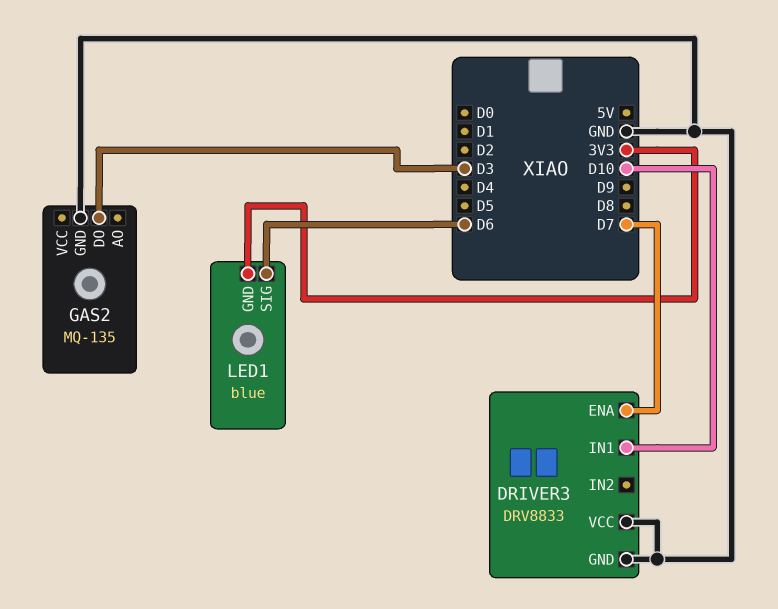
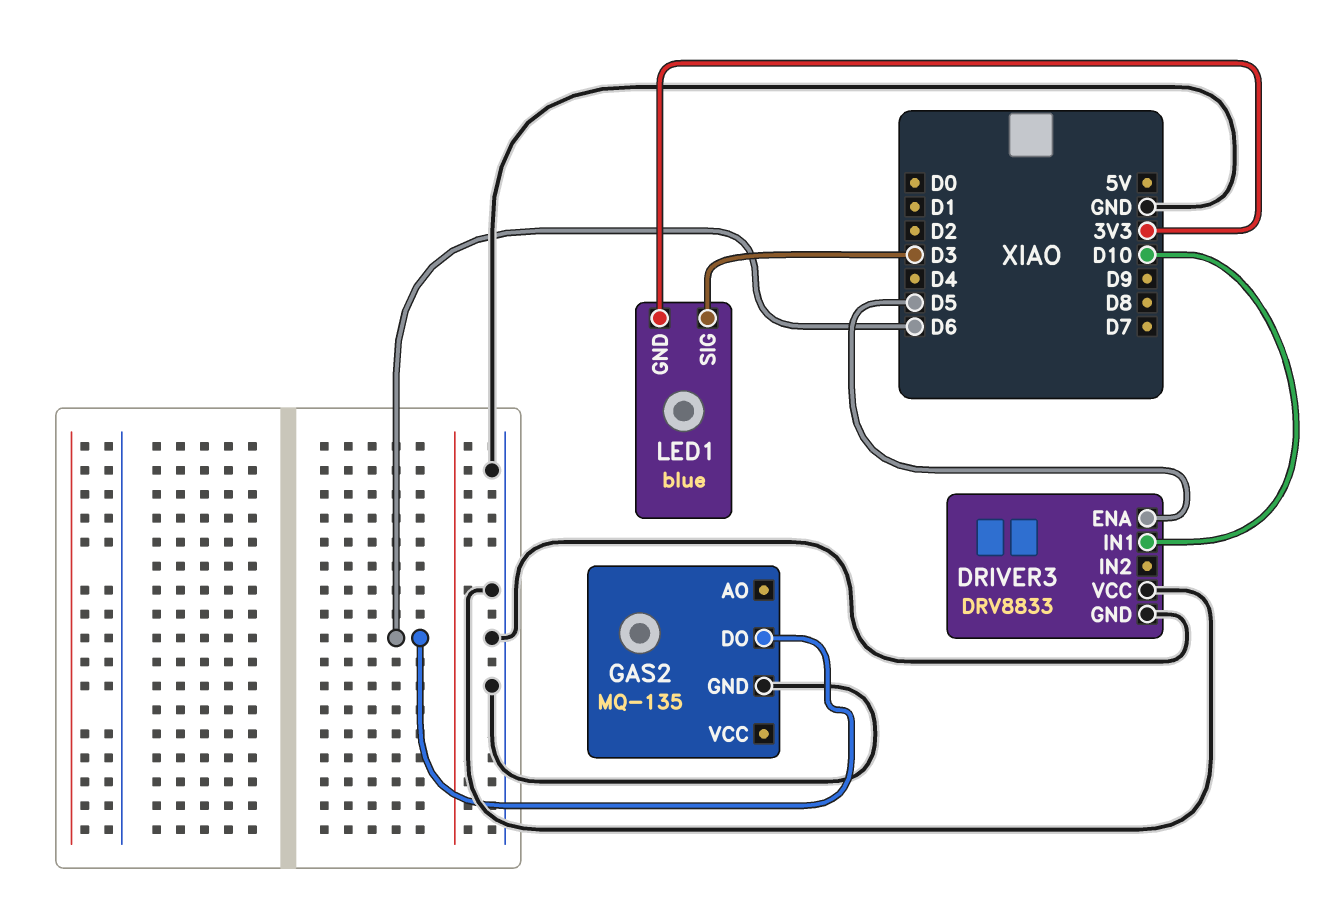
DRIVER3 pin ENA: D7 -> D5
GAS2 pin DO: D3 -> D6
LED1 pin SIG: D6 -> D3

